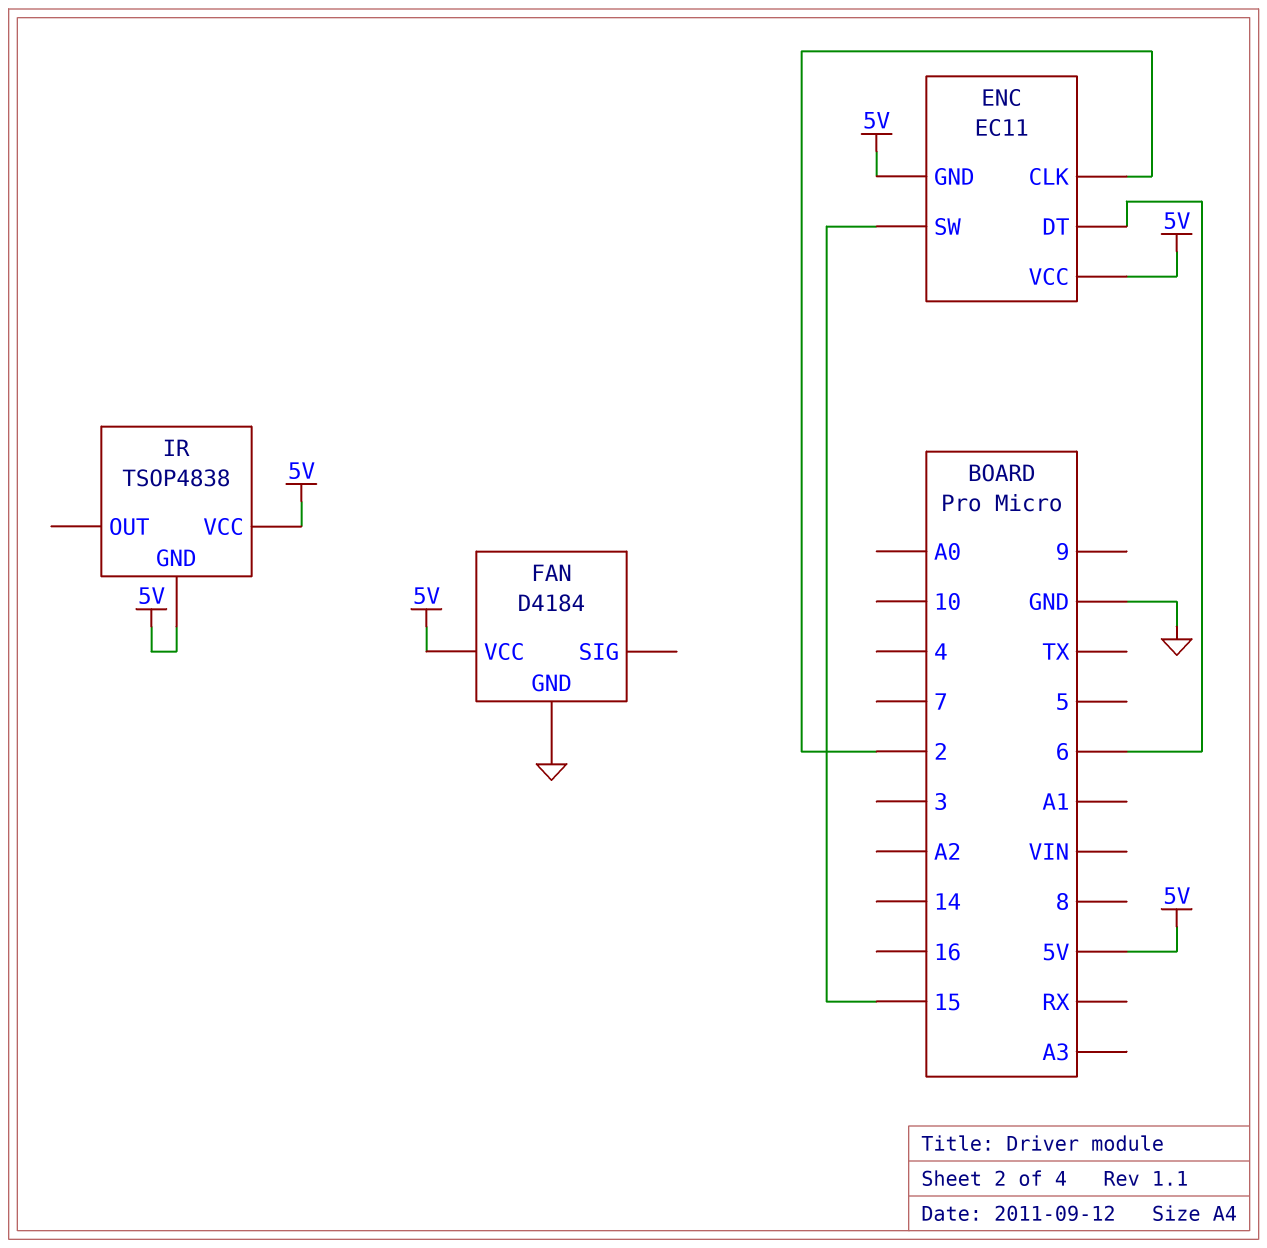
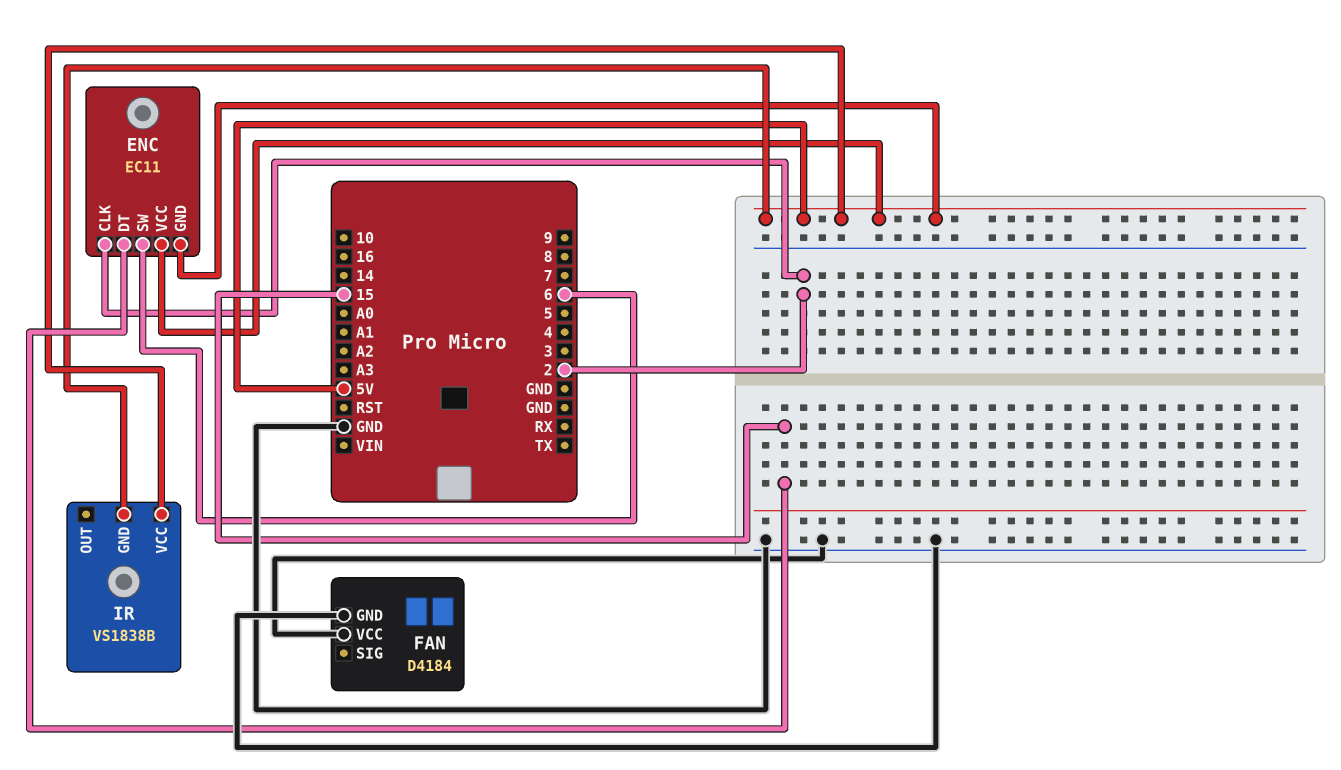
ENC pin DT: 6 -> 15
ENC pin SW: 15 -> 6
FAN pin VCC: 5V -> GND
IR: TSOP4838 -> VS1838B

